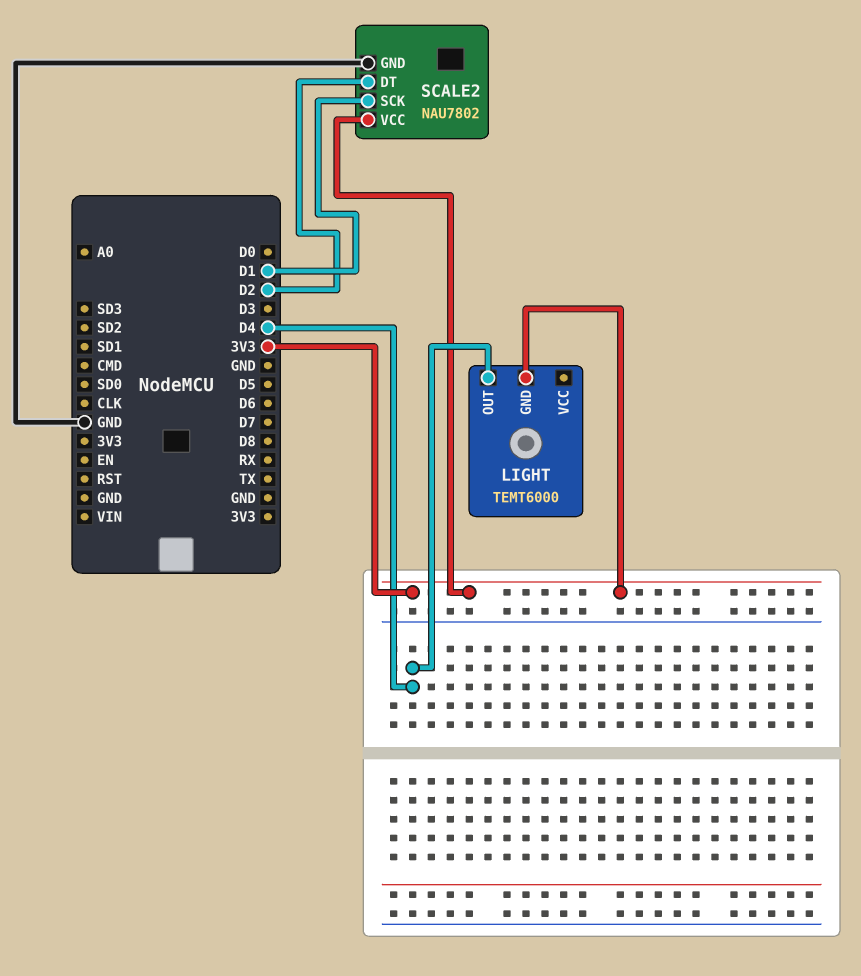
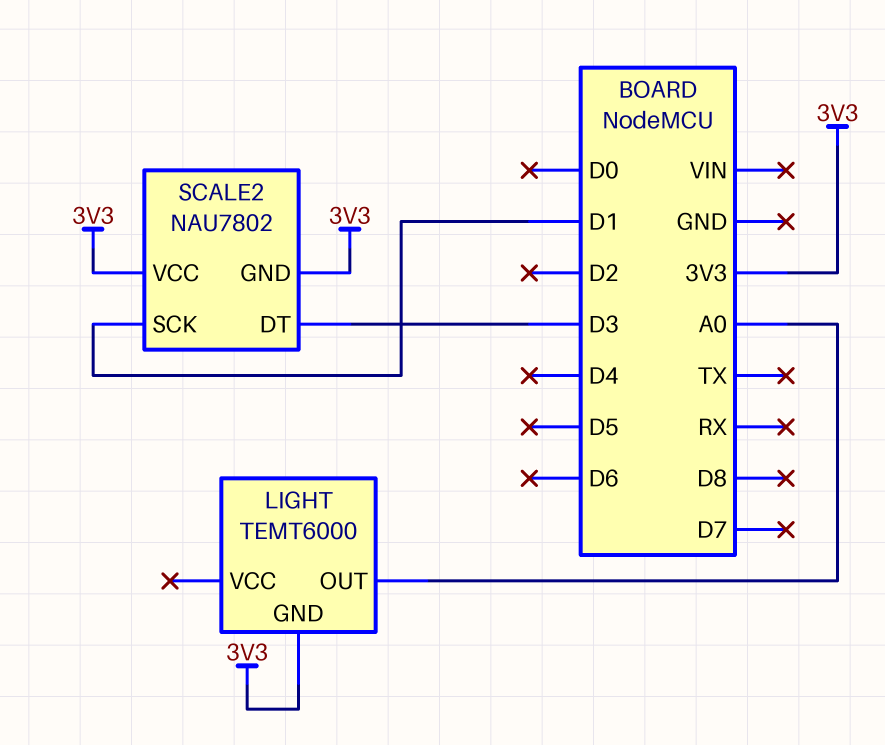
LIGHT pin OUT: D4 -> A0
SCALE2 pin DT: D2 -> D3
SCALE2 pin GND: GND -> 3V3

